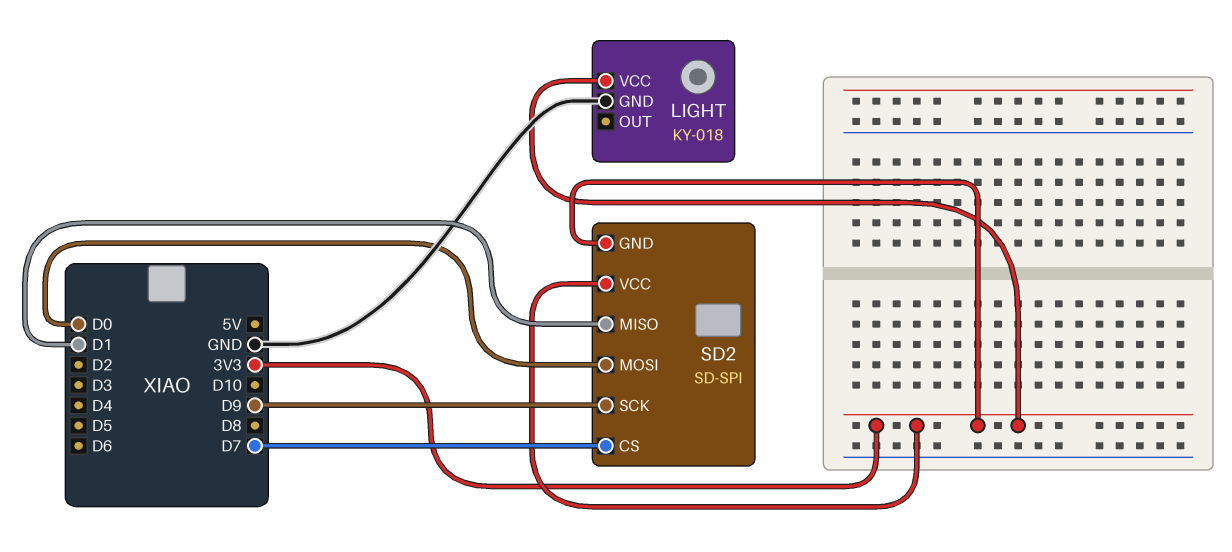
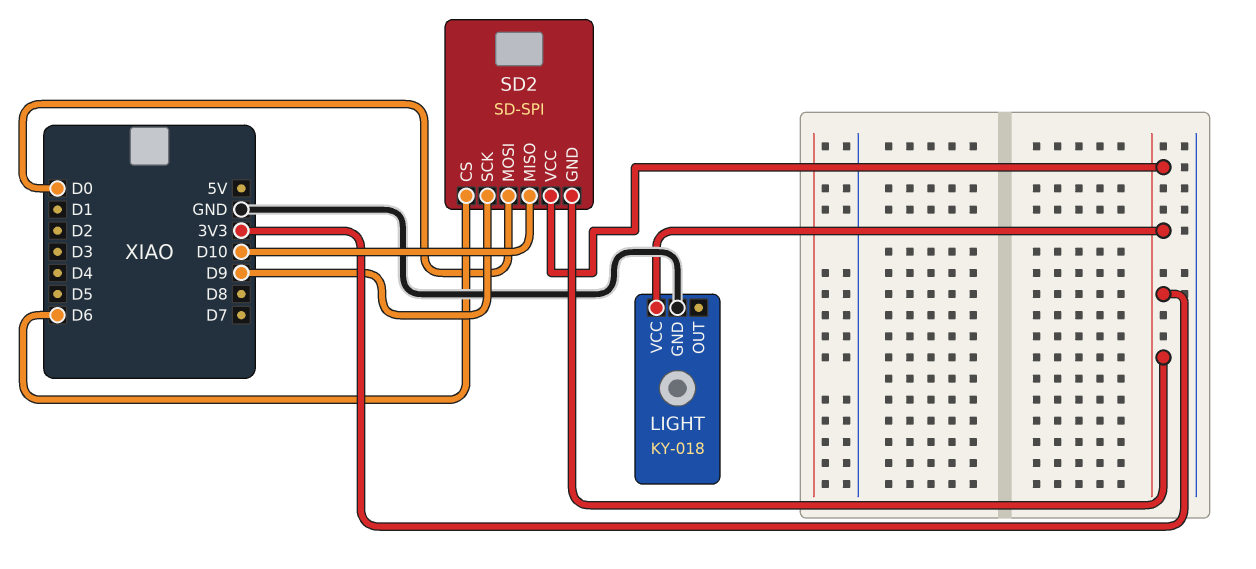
SD2 pin CS: D7 -> D6
SD2 pin MISO: D1 -> D10

